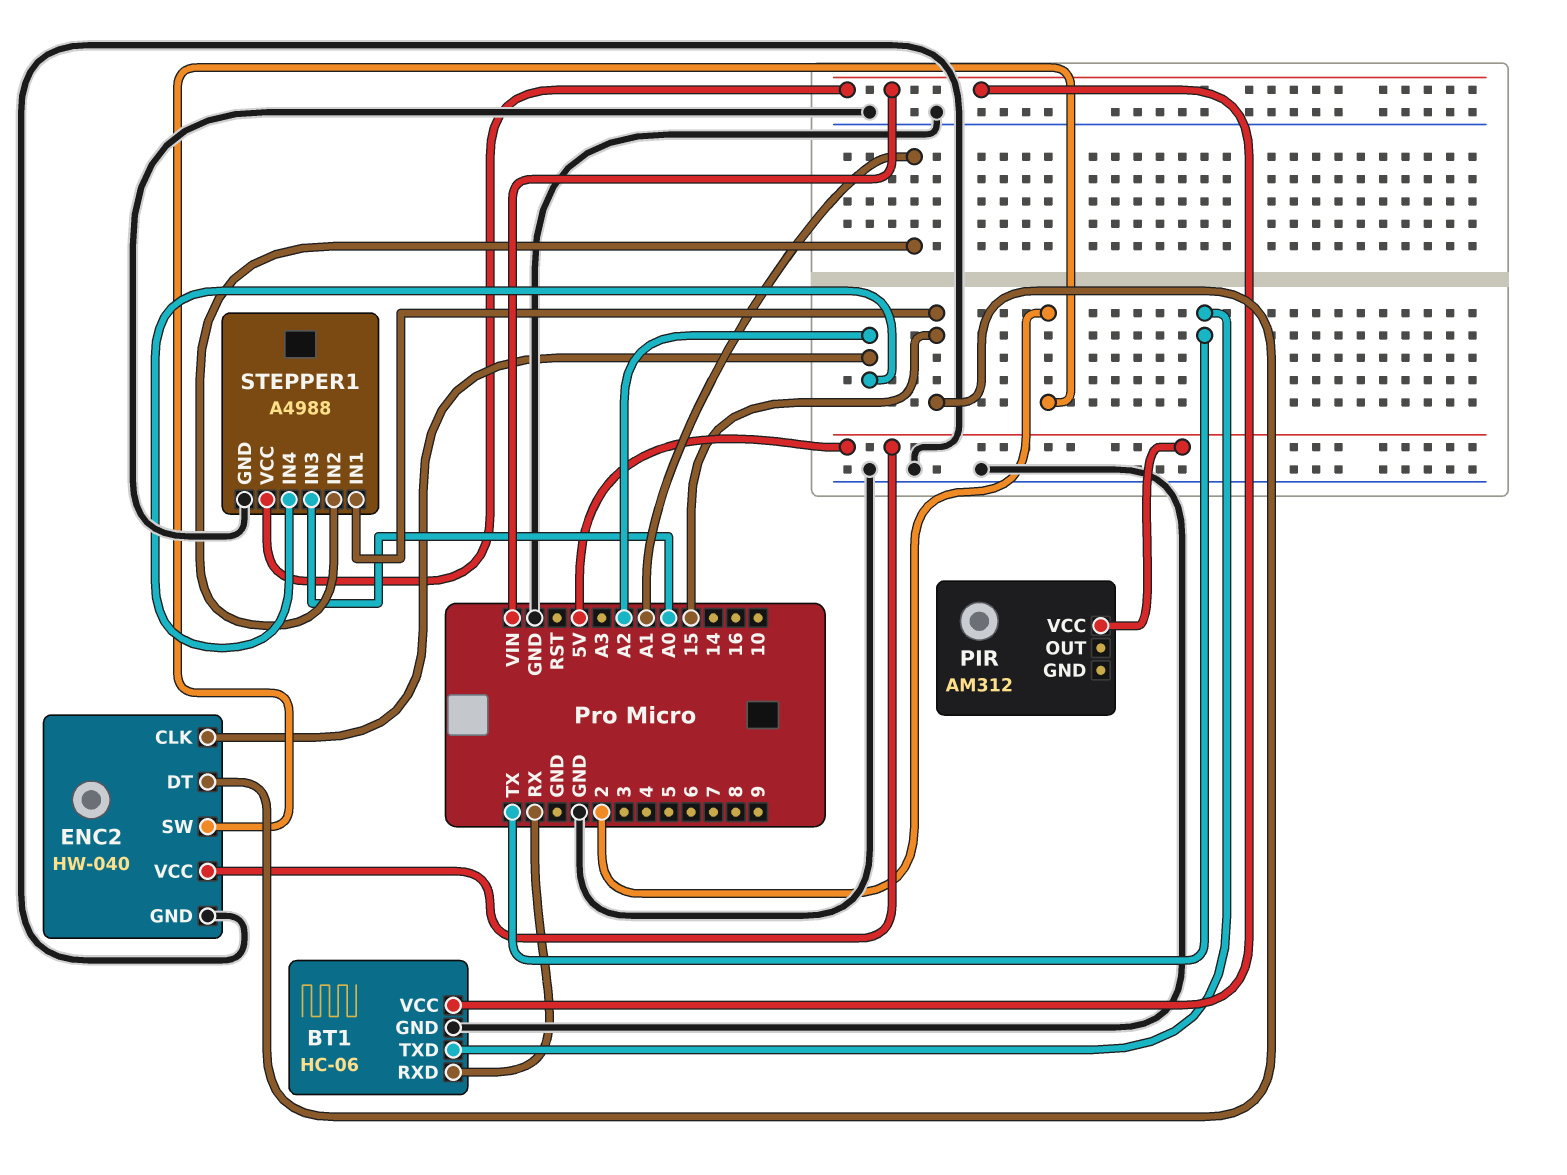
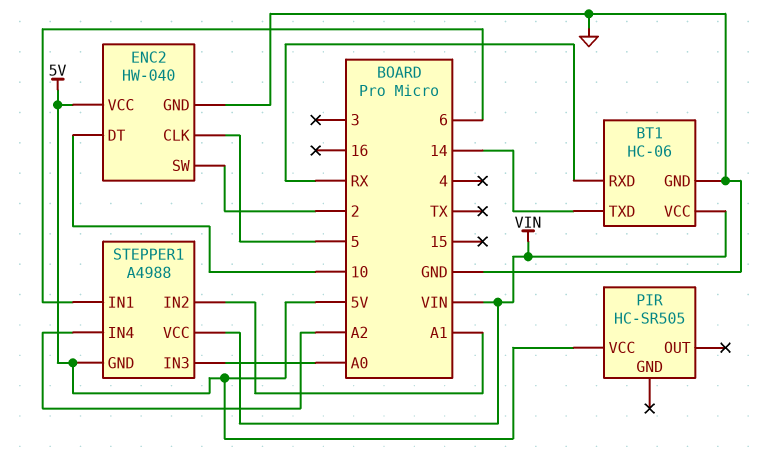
BT1 pin TXD: TX -> 14
ENC2 pin CLK: A2 -> 5
ENC2 pin DT: 15 -> 10
PIR: AM312 -> HC-SR505
STEPPER1 pin GND: GND -> 5V
STEPPER1 pin IN1: 15 -> 6

